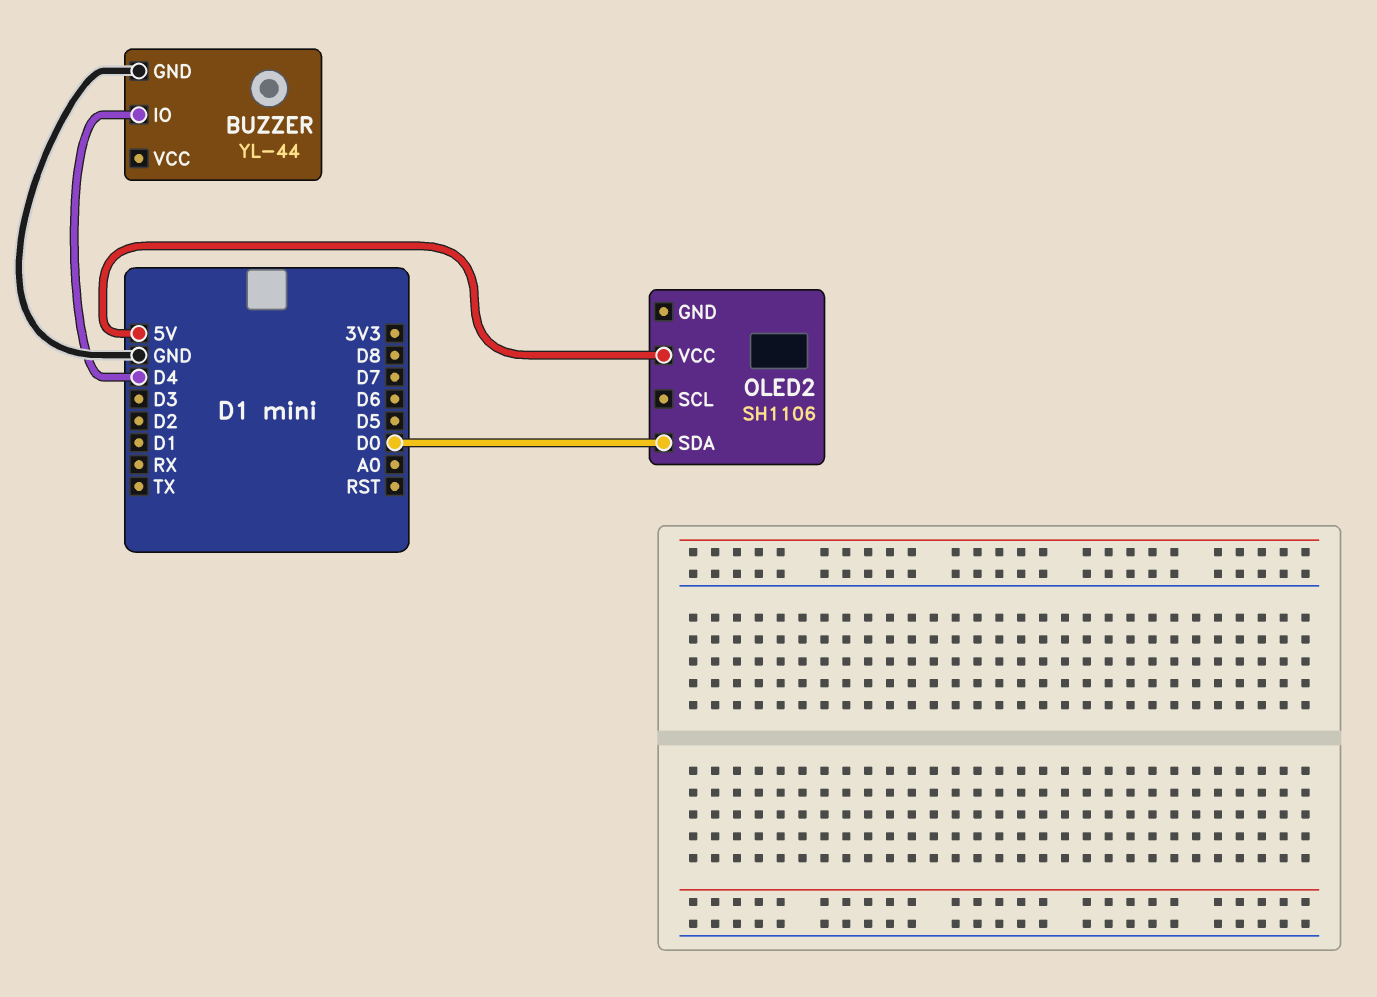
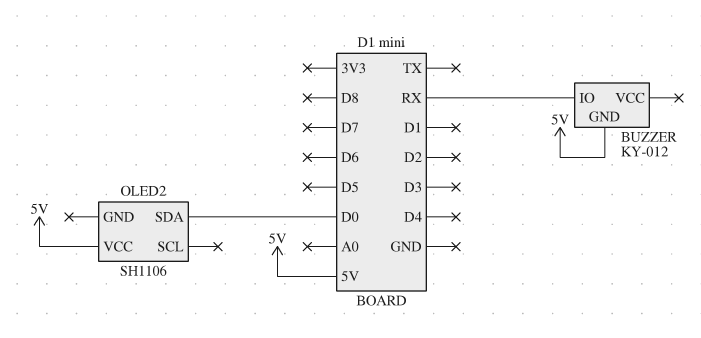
BUZZER: YL-44 -> KY-012
BUZZER pin GND: GND -> 5V
BUZZER pin IO: D4 -> RX

